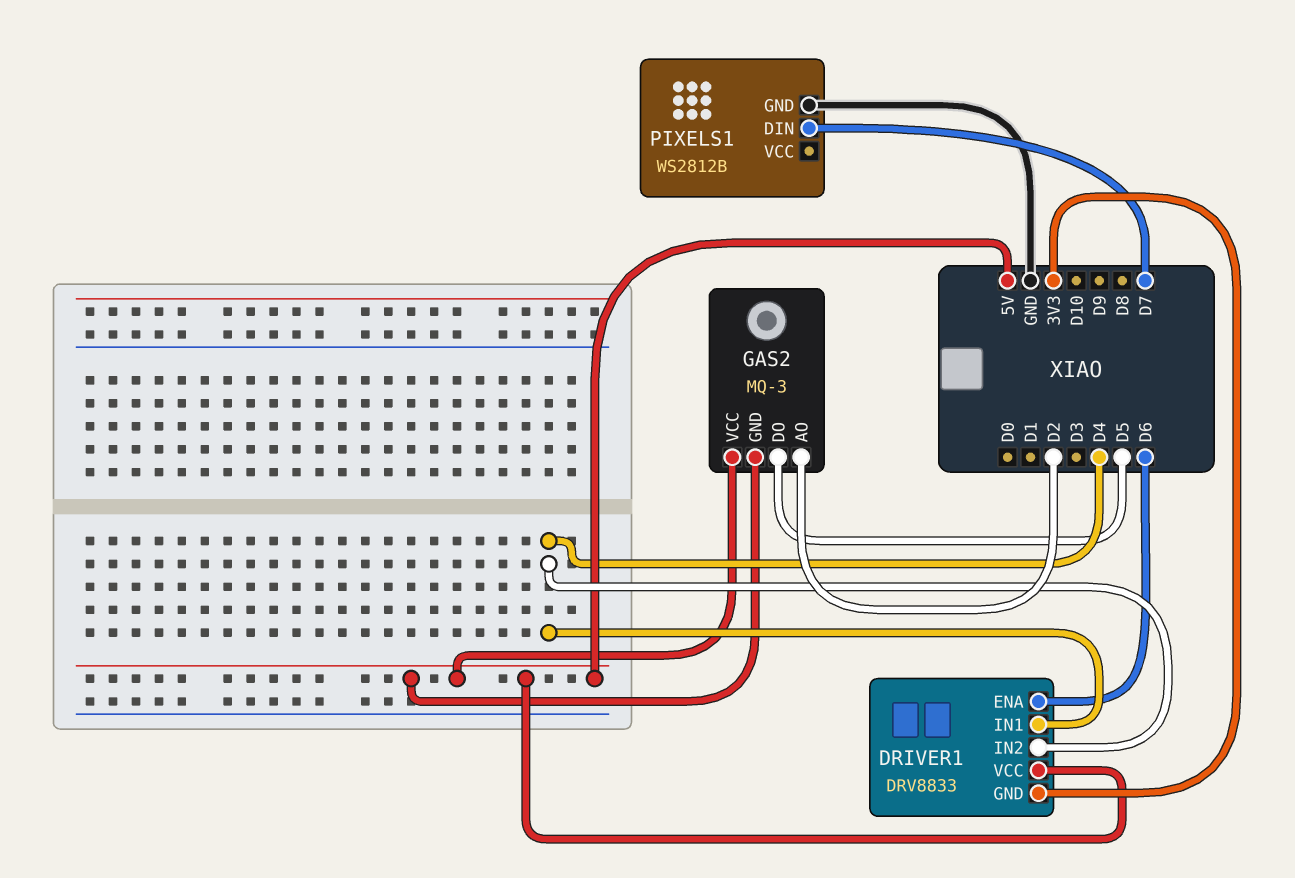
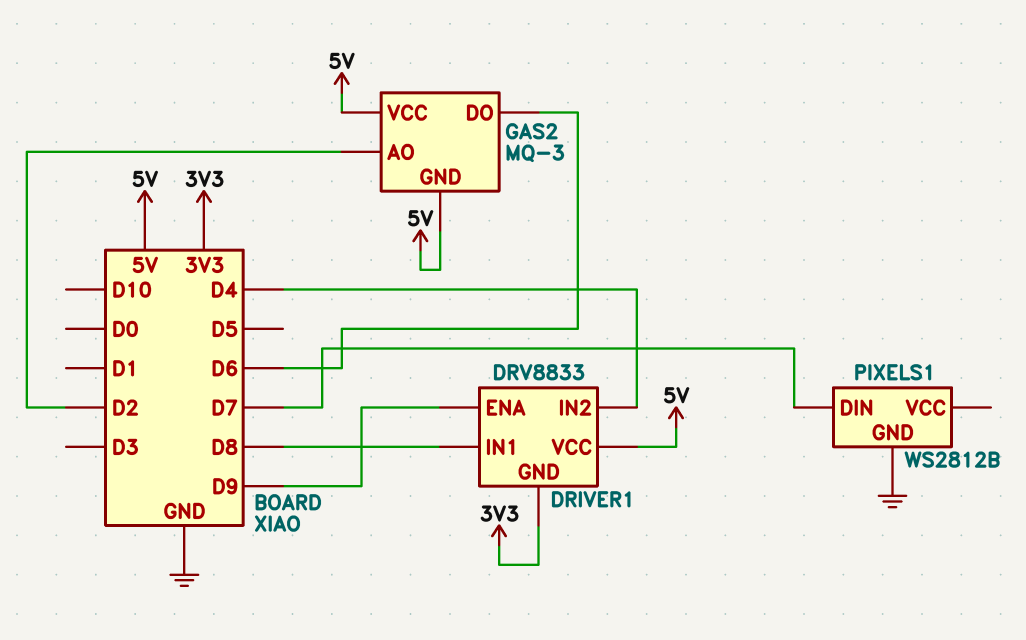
DRIVER1 pin ENA: D6 -> D9
DRIVER1 pin IN1: D4 -> D8
GAS2 pin DO: D5 -> D6

